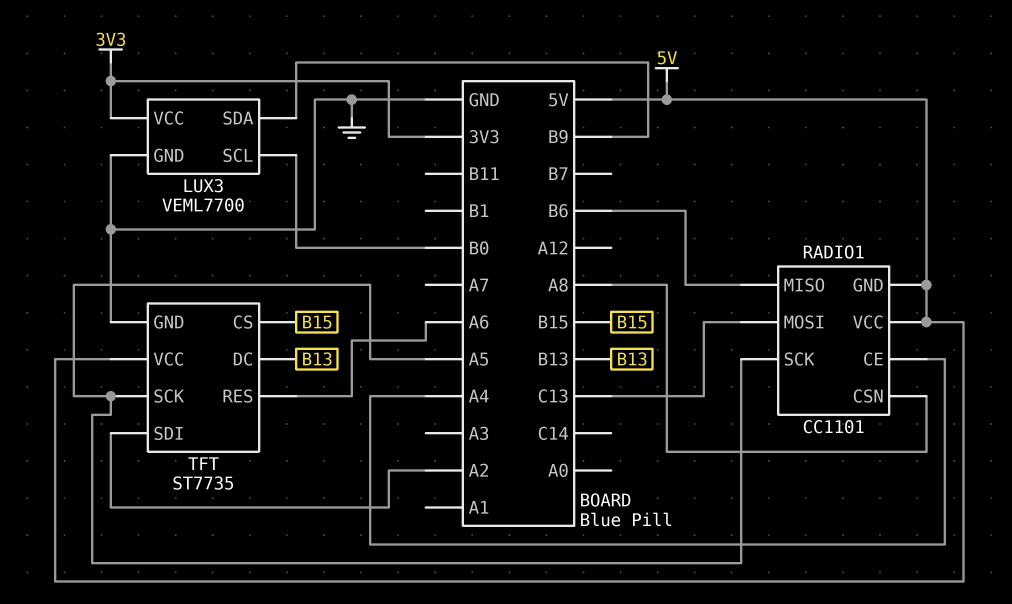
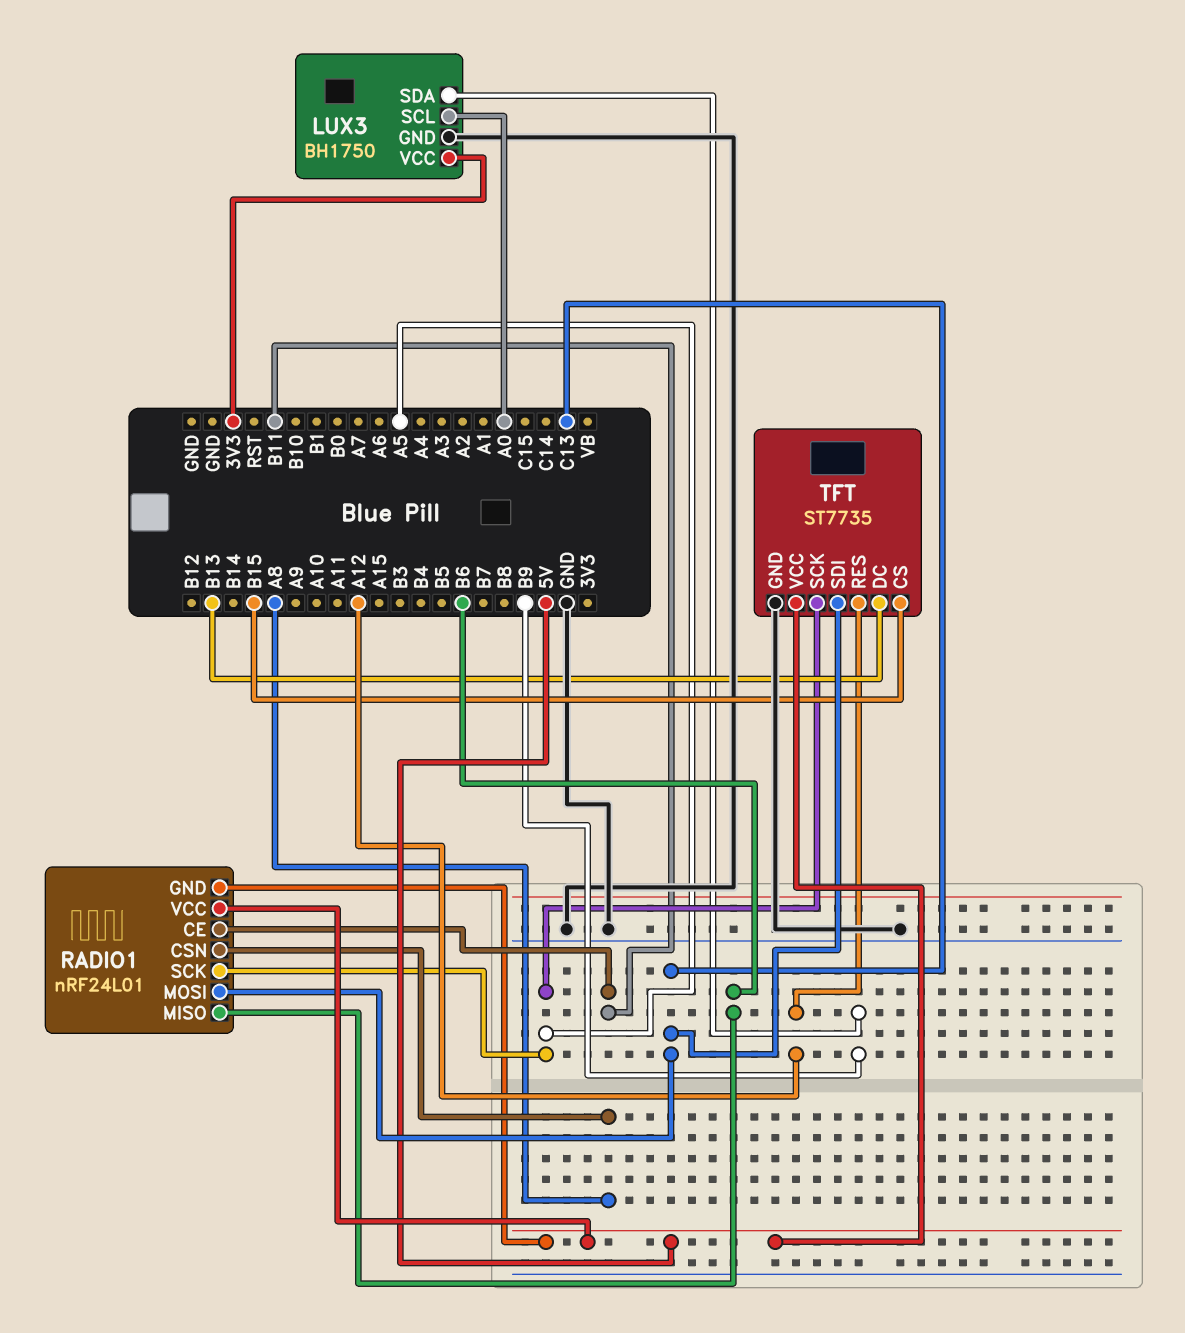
LUX3: VEML7700 -> BH1750
LUX3 pin SCL: B0 -> A0
RADIO1: CC1101 -> nRF24L01
RADIO1 pin CE: A4 -> B11
TFT pin RES: A6 -> A12
TFT pin SDI: A2 -> C13

